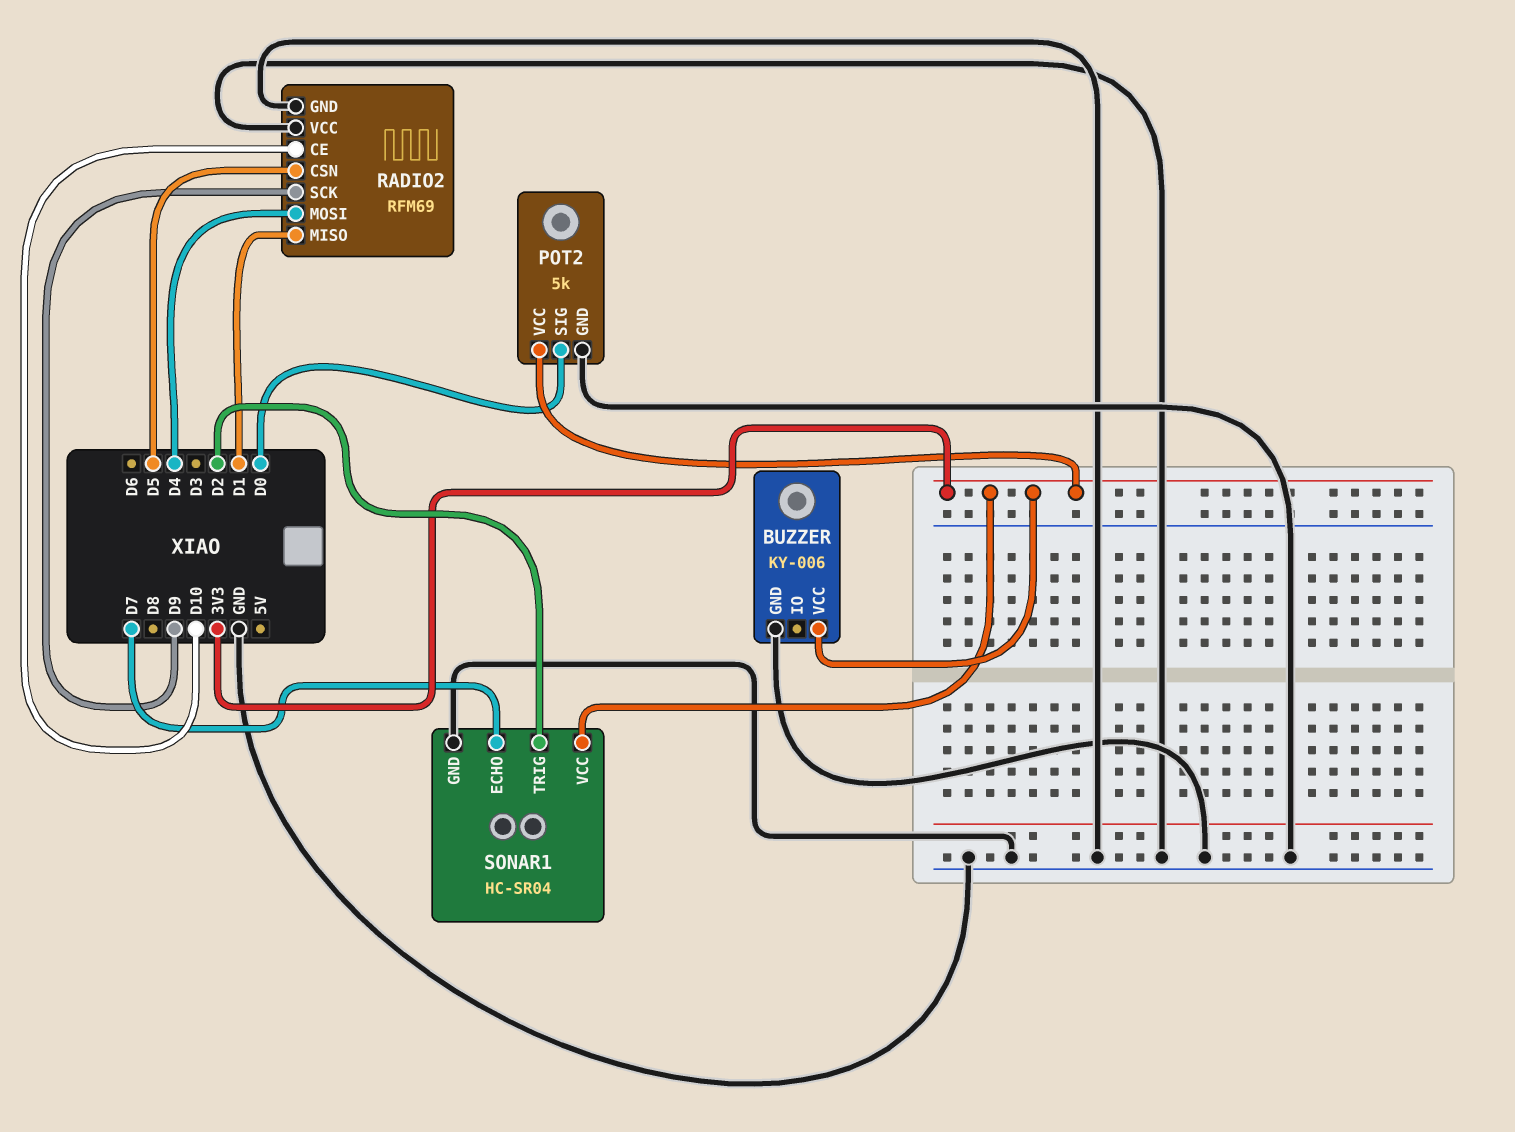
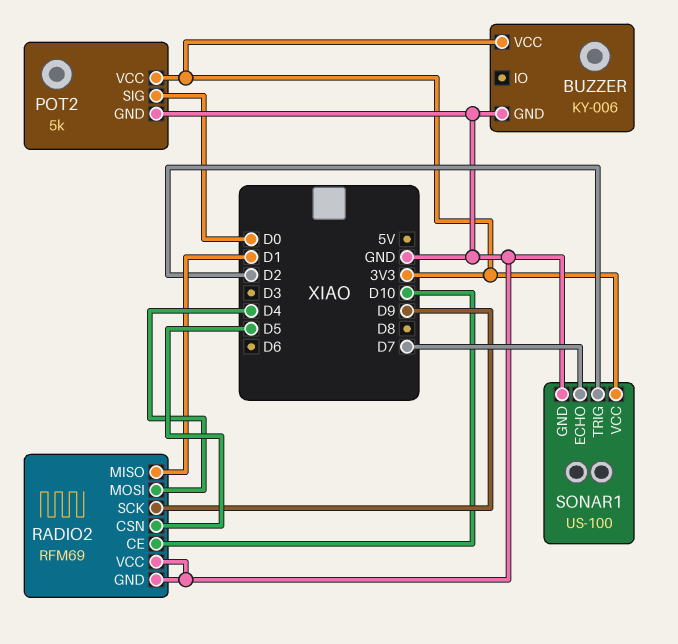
SONAR1: HC-SR04 -> US-100

